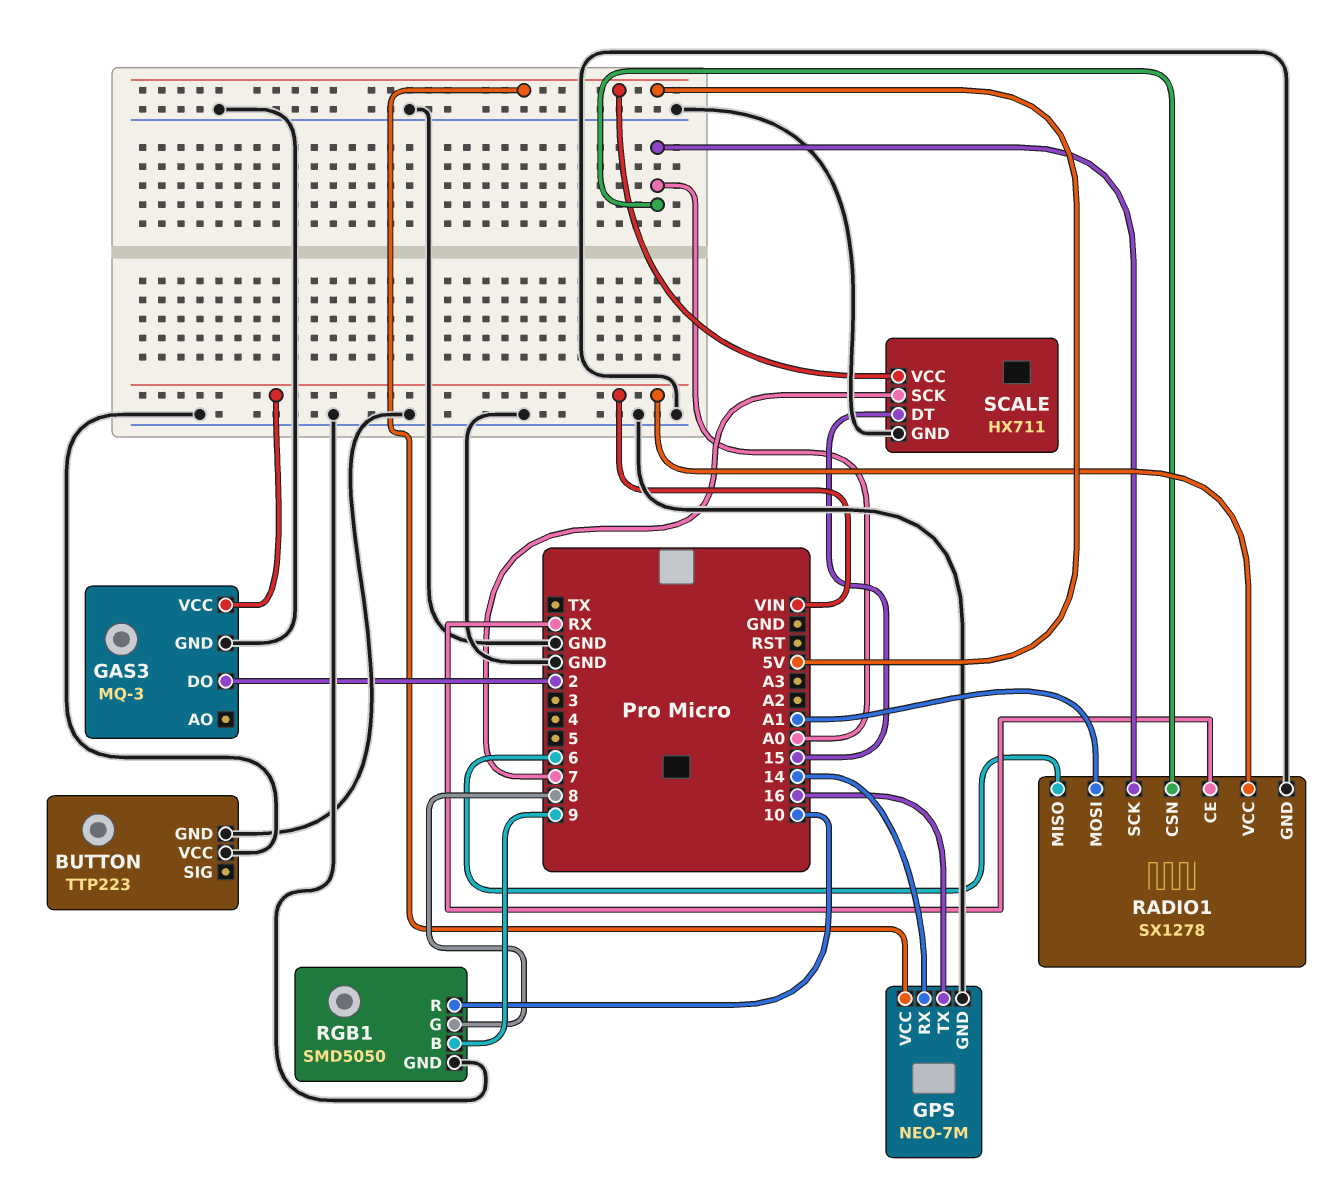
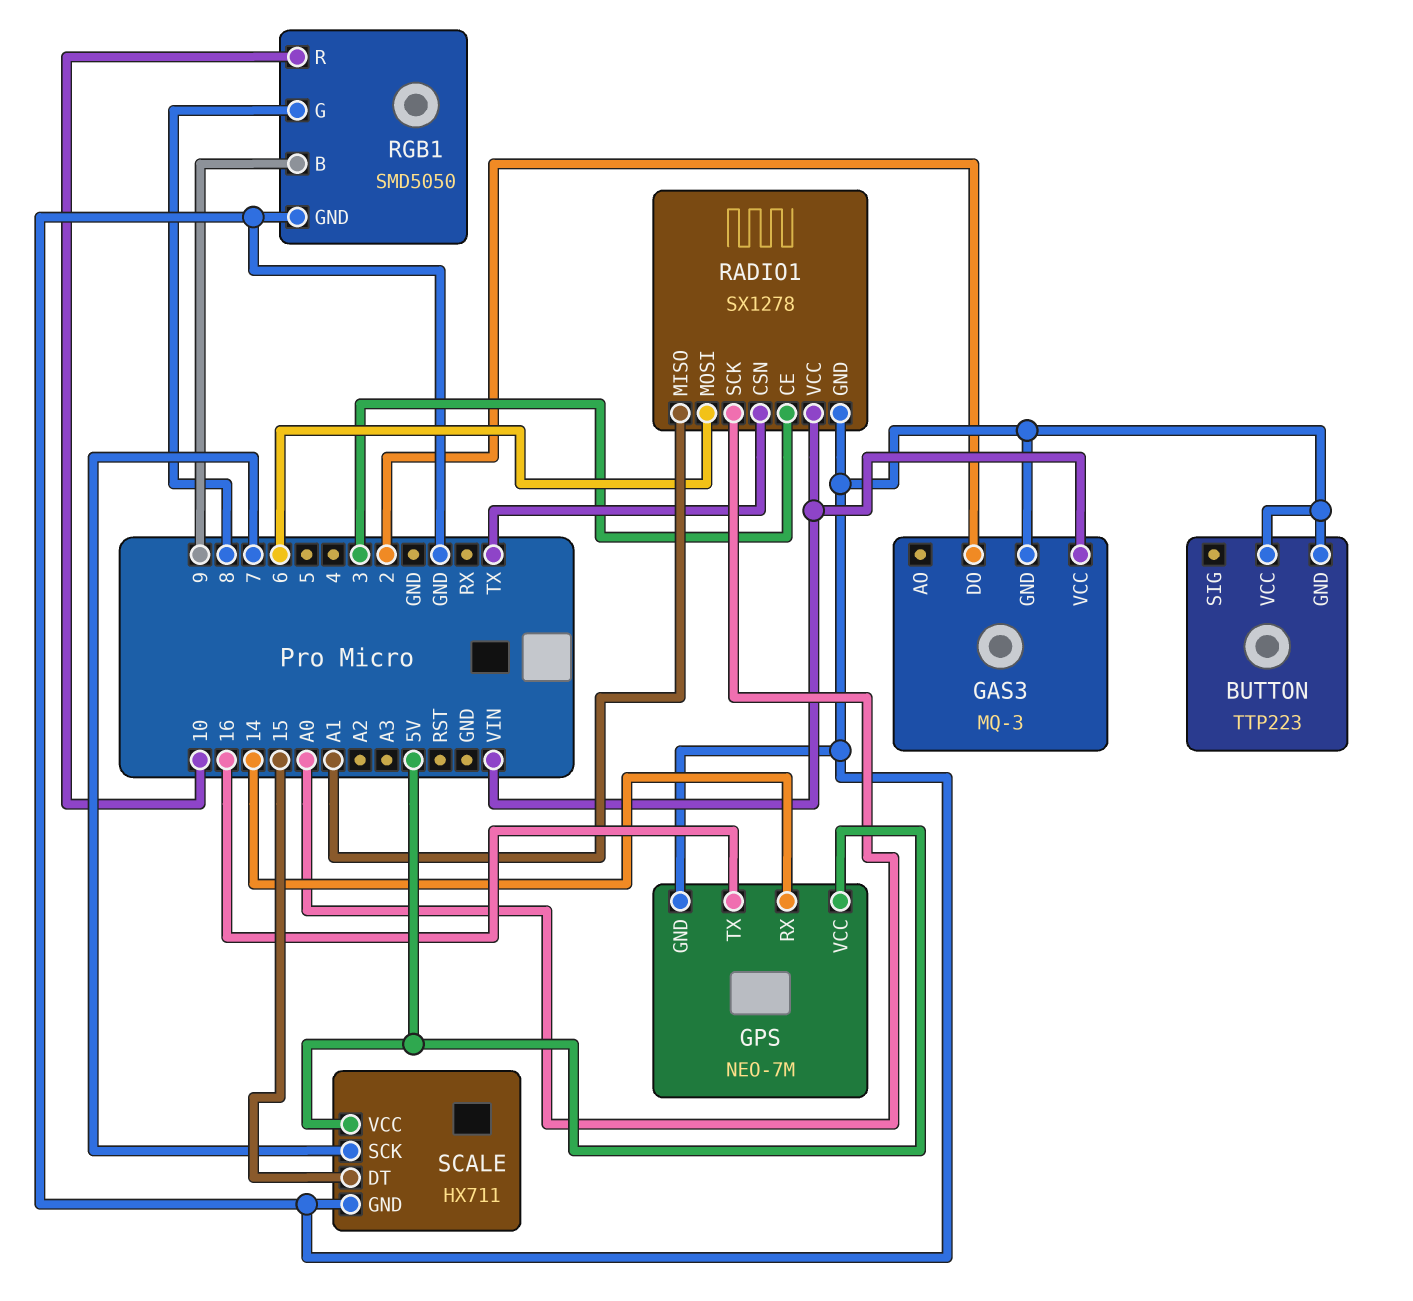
RADIO1 pin CE: RX -> 3
RADIO1 pin CSN: A0 -> TX
RADIO1 pin MISO: 6 -> A1
RADIO1 pin MOSI: A1 -> 6

